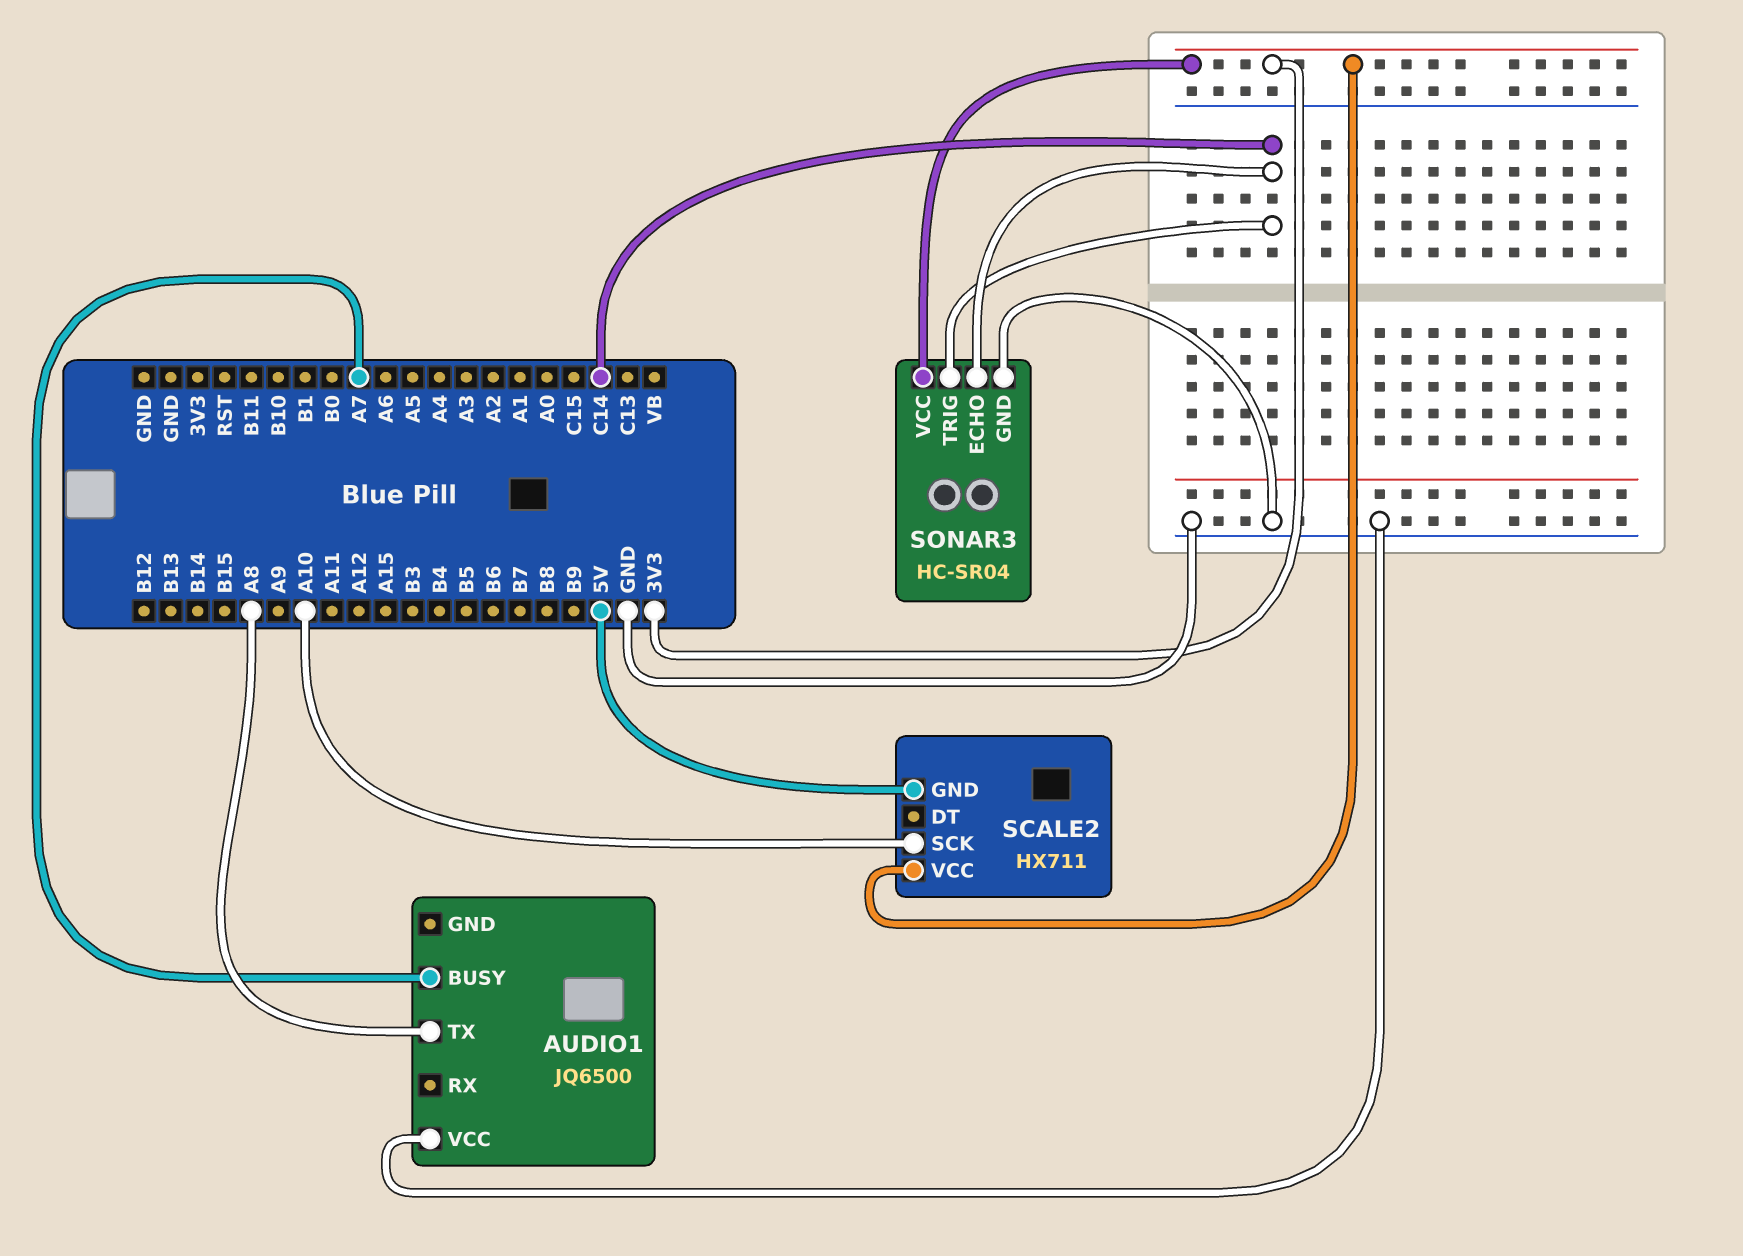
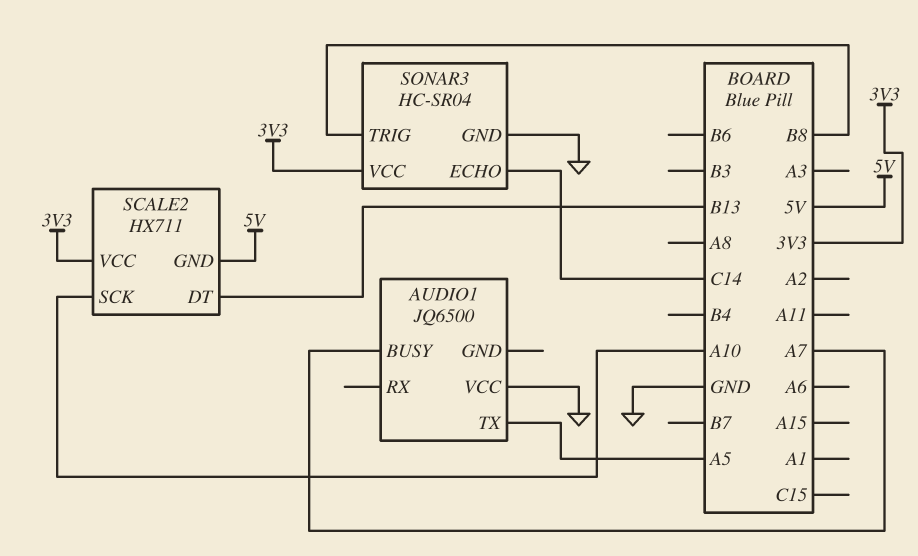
AUDIO1 pin TX: A8 -> A5
SCALE2 pin DT: none -> B13
SONAR3 pin TRIG: C14 -> B8

